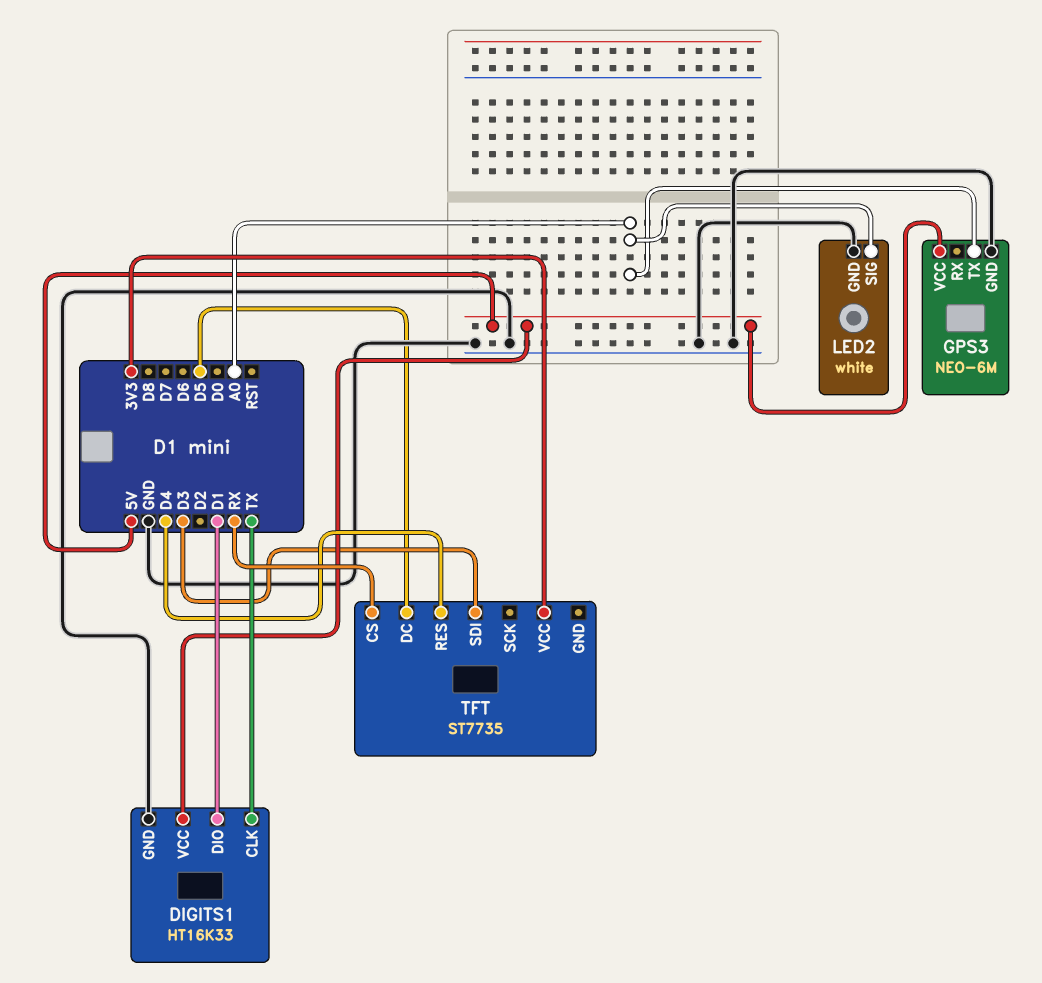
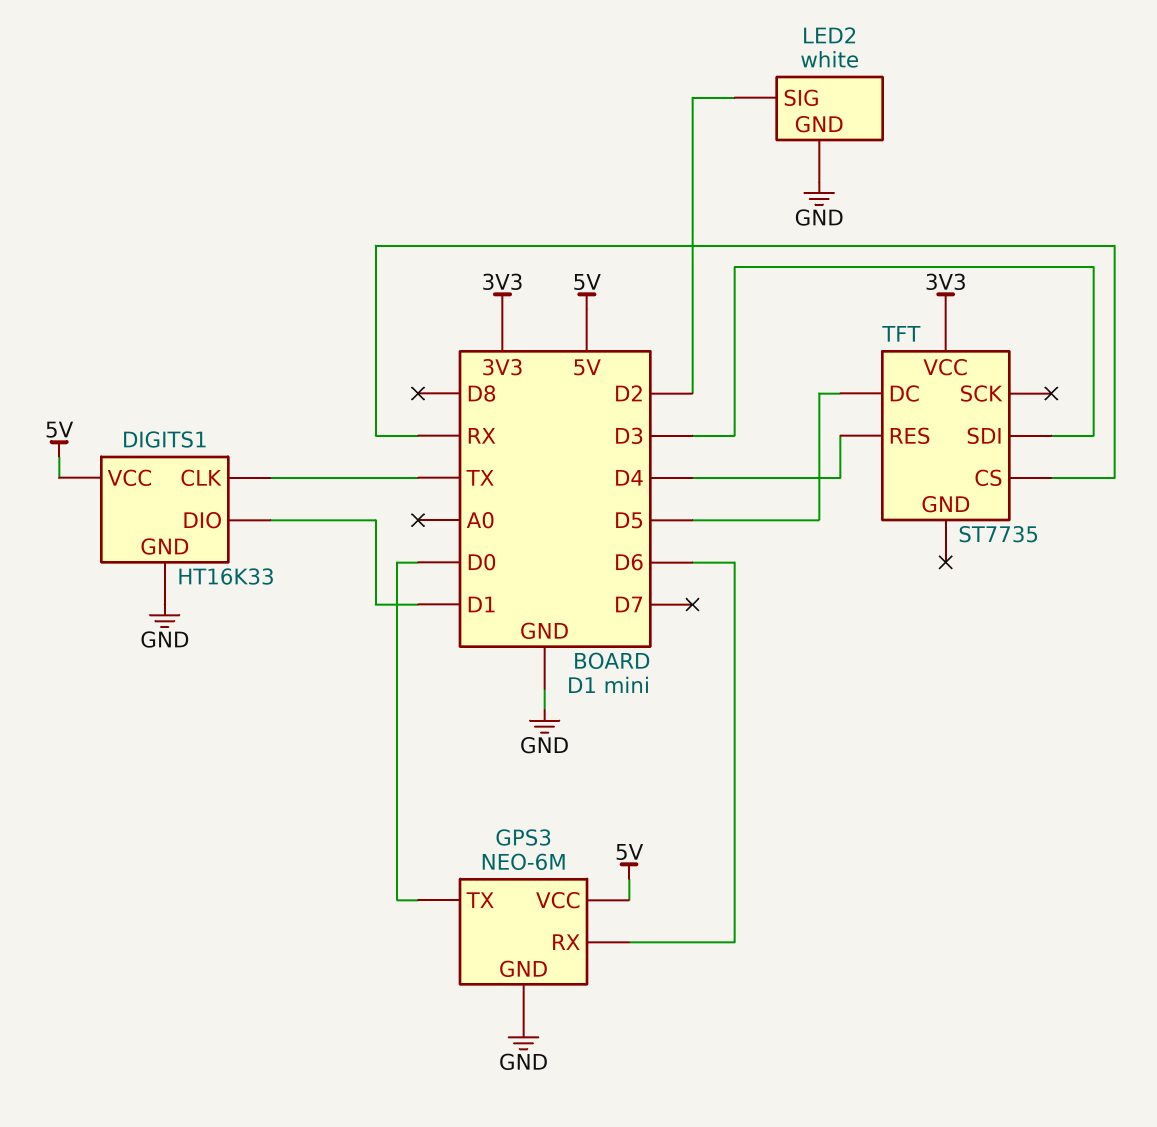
GPS3 pin RX: none -> D6
GPS3 pin TX: A0 -> D0
LED2 pin SIG: A0 -> D2

